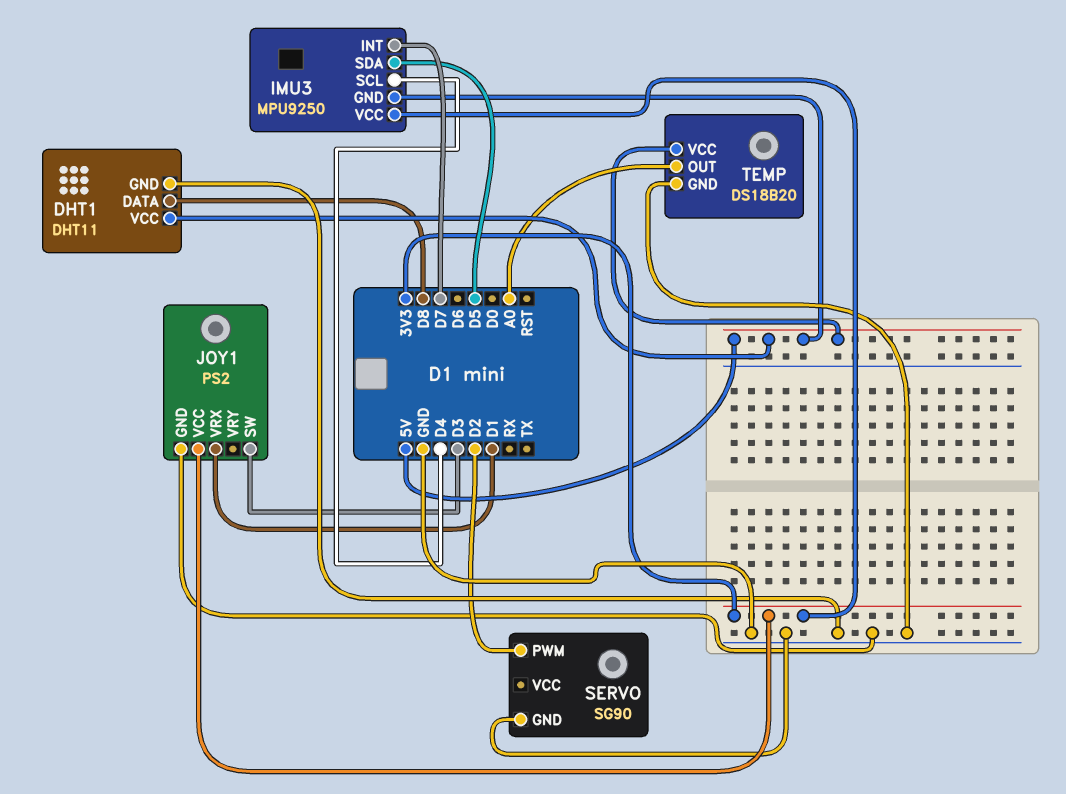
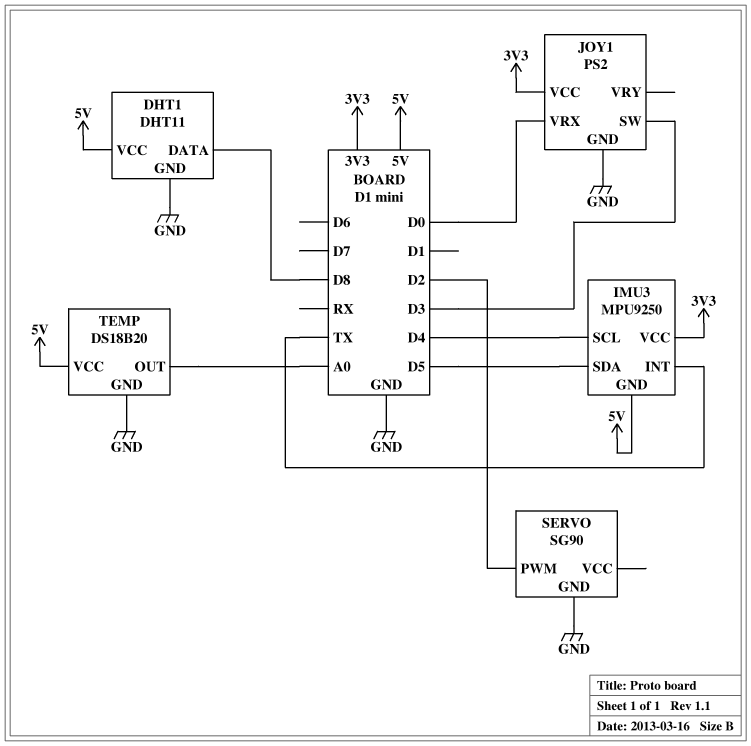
IMU3 pin INT: D7 -> TX
JOY1 pin VRX: D1 -> D0

